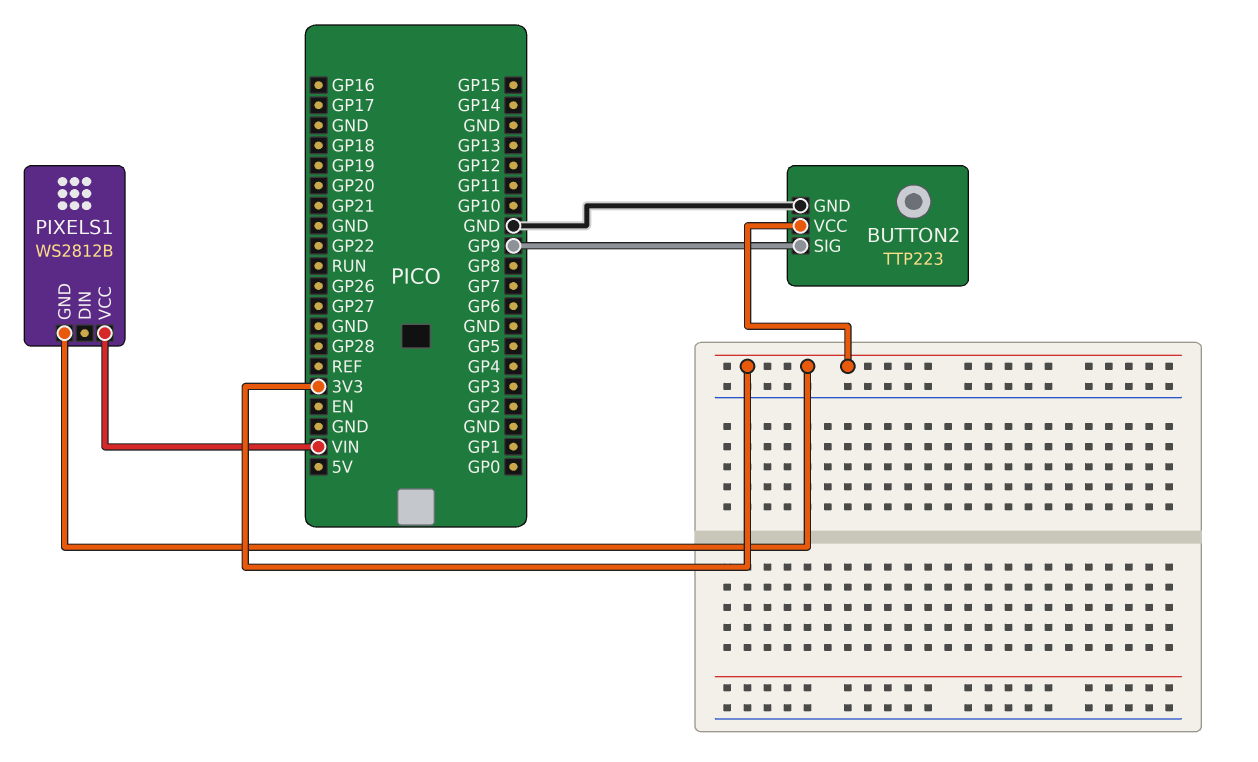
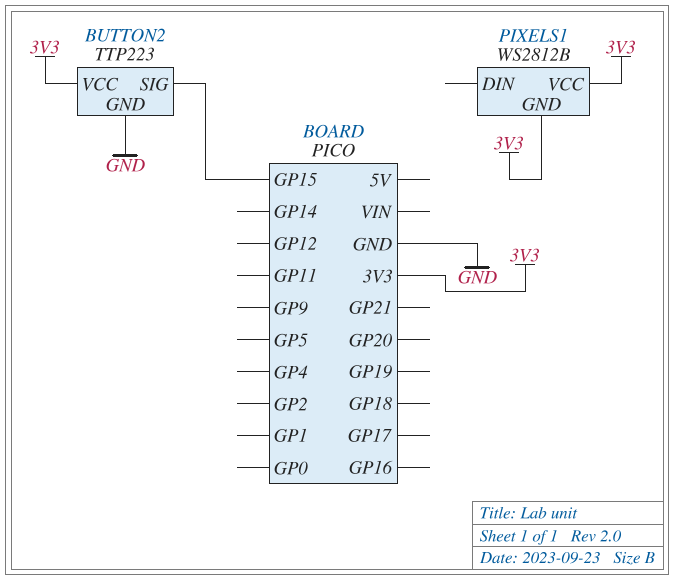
BUTTON2 pin SIG: GP9 -> GP15
PIXELS1 pin VCC: VIN -> 3V3

